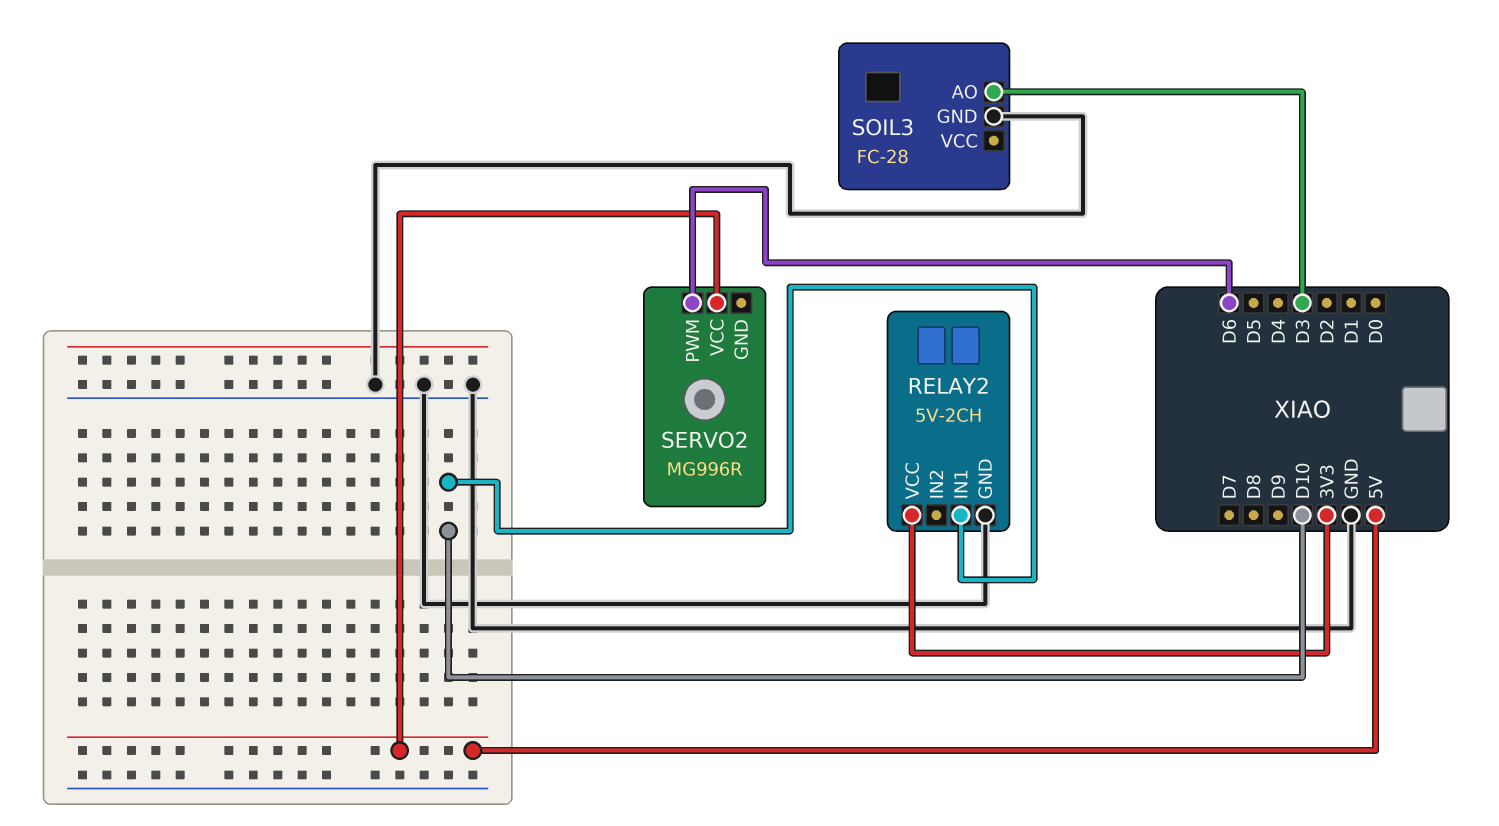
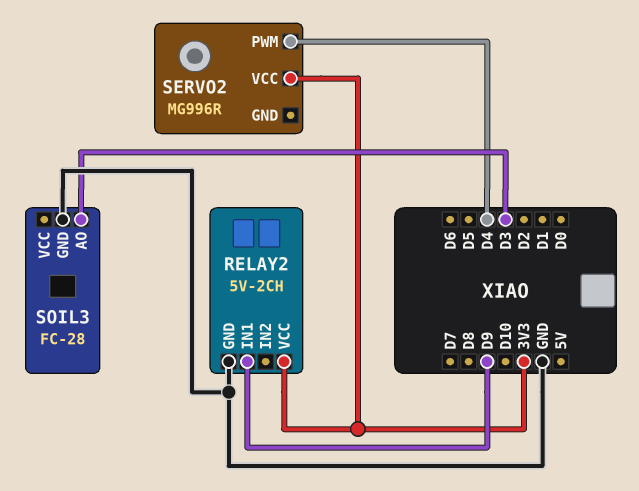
RELAY2 pin IN1: D10 -> D9
SERVO2 pin PWM: D6 -> D4
SERVO2 pin VCC: 5V -> 3V3

